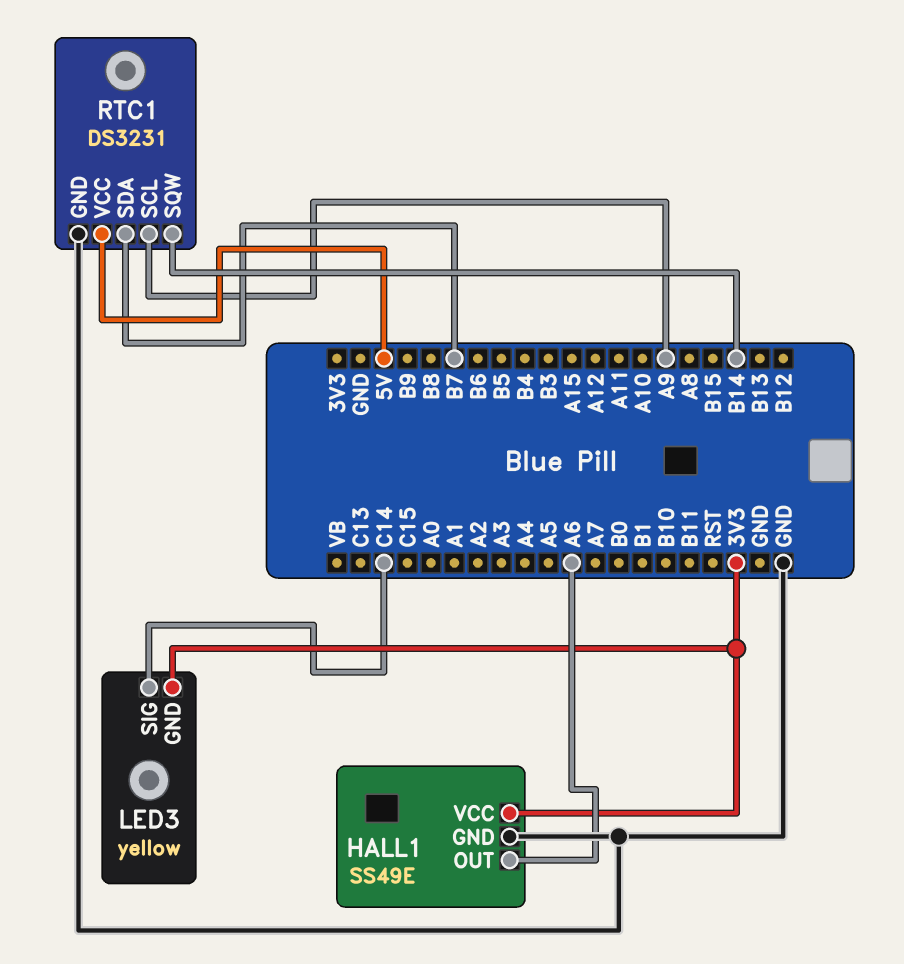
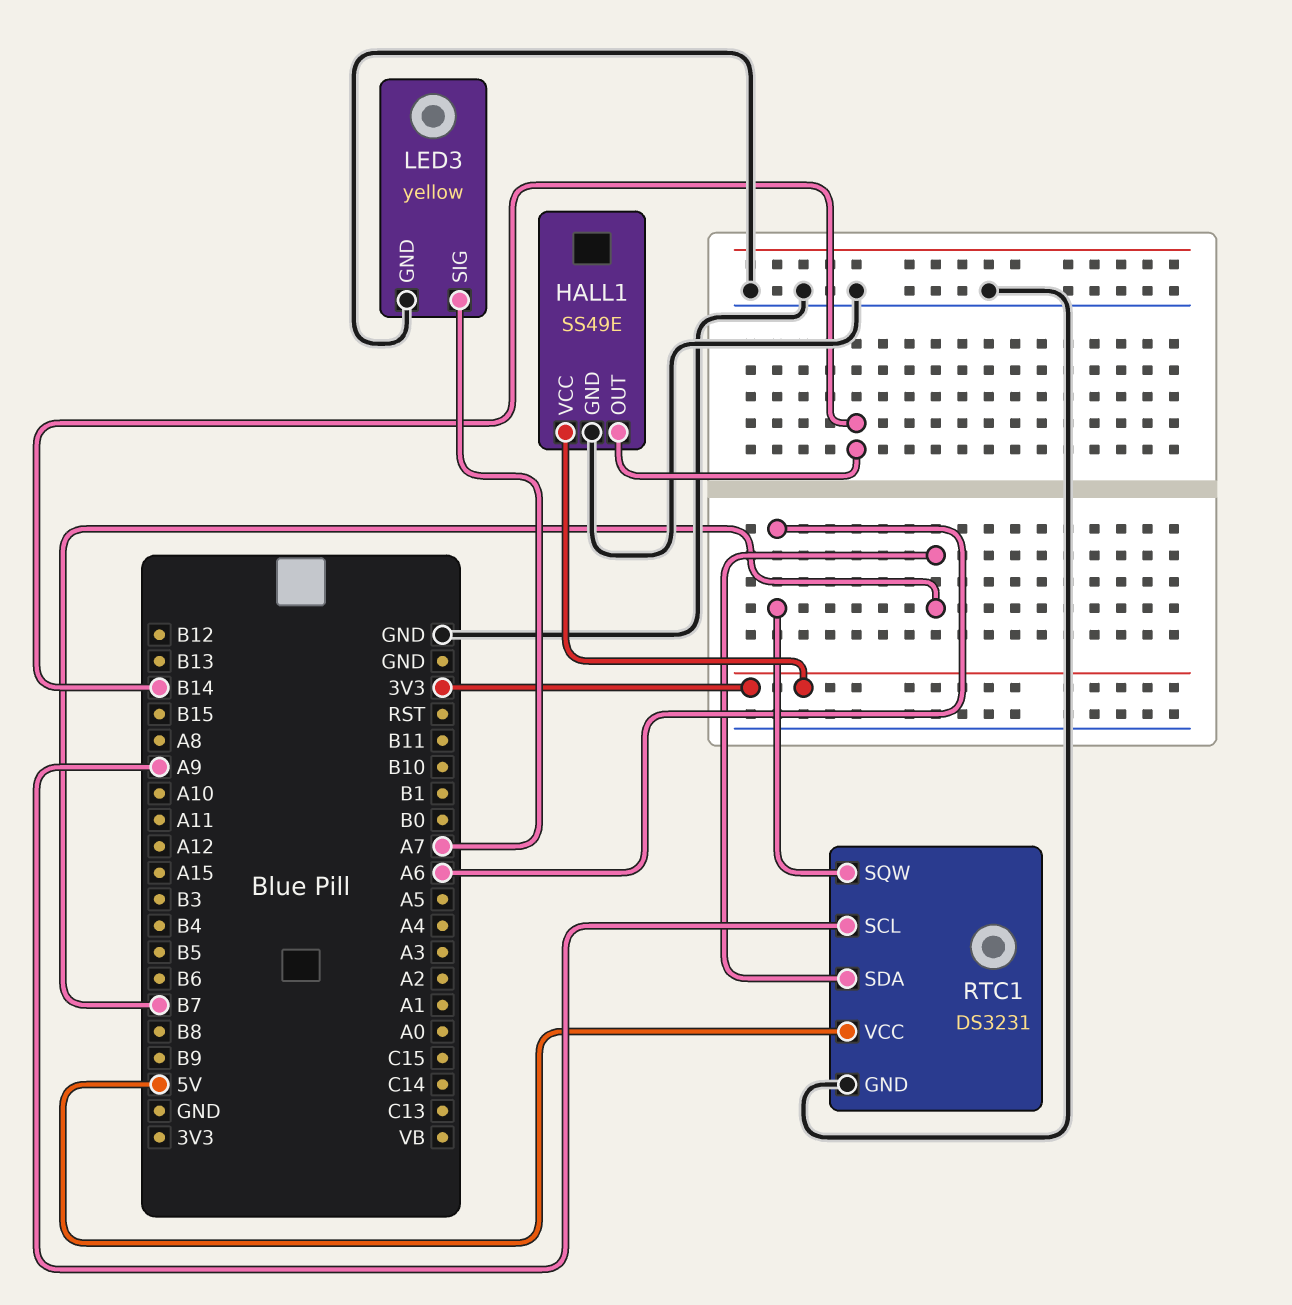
HALL1 pin OUT: A6 -> B14
LED3 pin GND: 3V3 -> GND
LED3 pin SIG: C14 -> A7
RTC1 pin SQW: B14 -> A6

